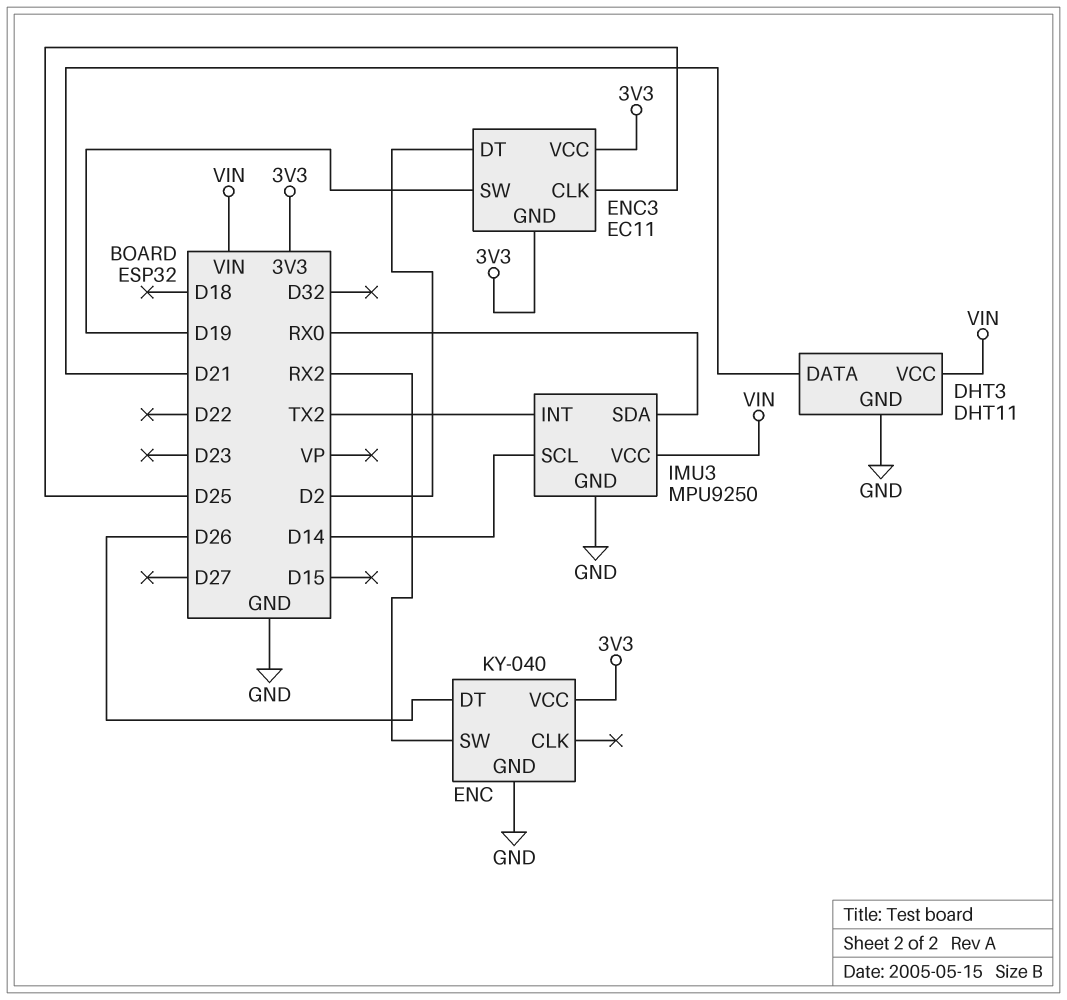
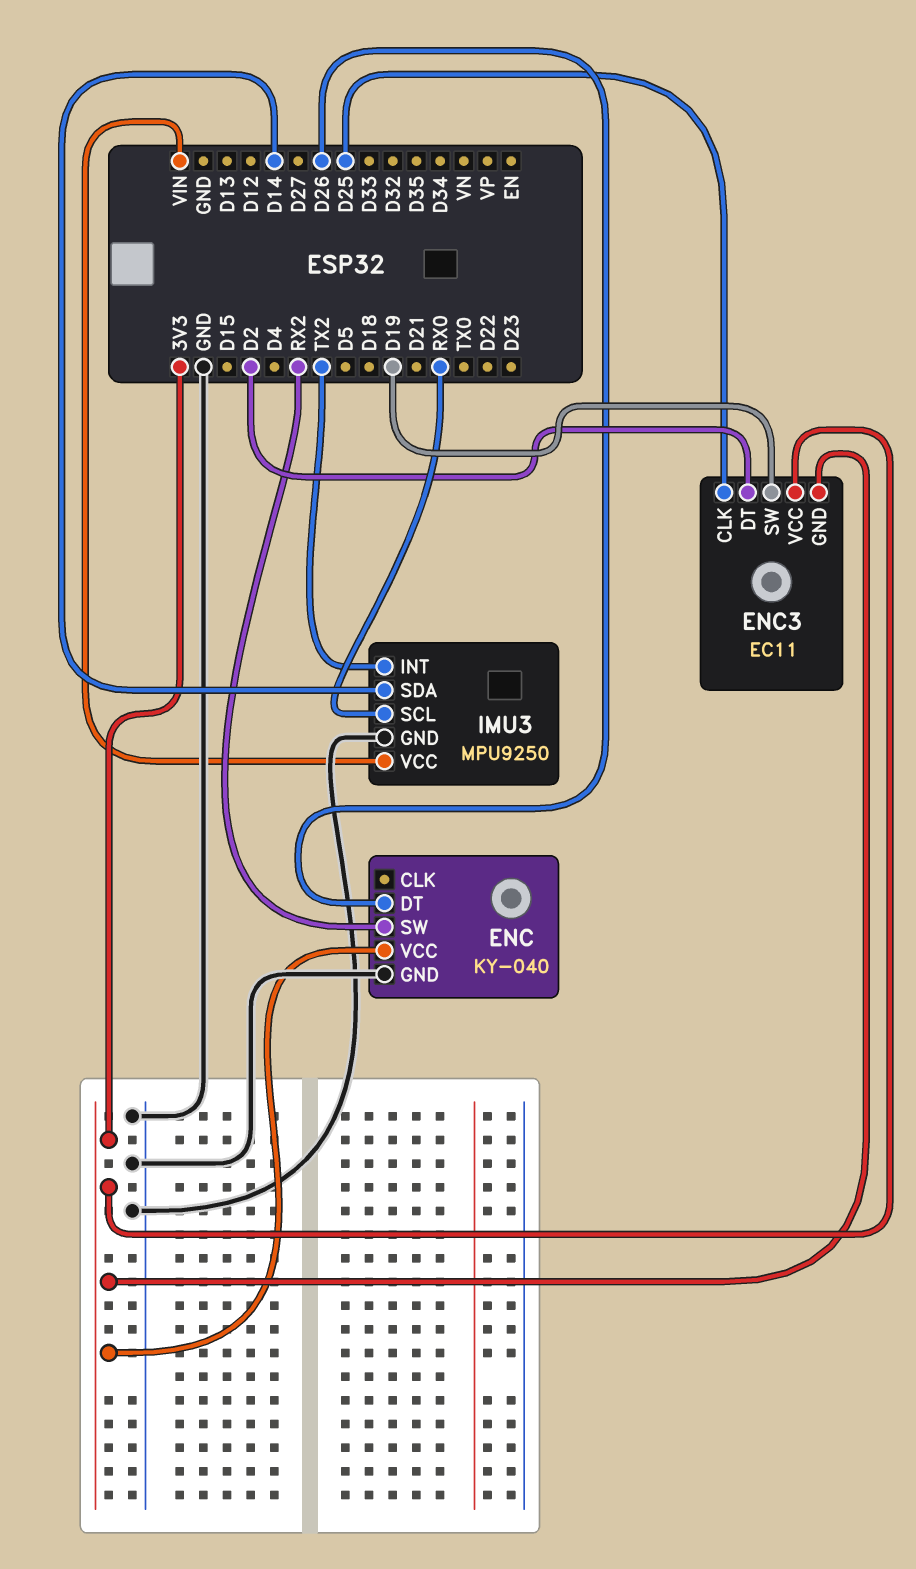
DHT3: DHT11 -> none
DHT3 pin DATA: D21 -> none
DHT3 pin GND: GND -> none
DHT3 pin VCC: VIN -> none
IMU3 pin SCL: D14 -> RX0
IMU3 pin SDA: RX0 -> D14

